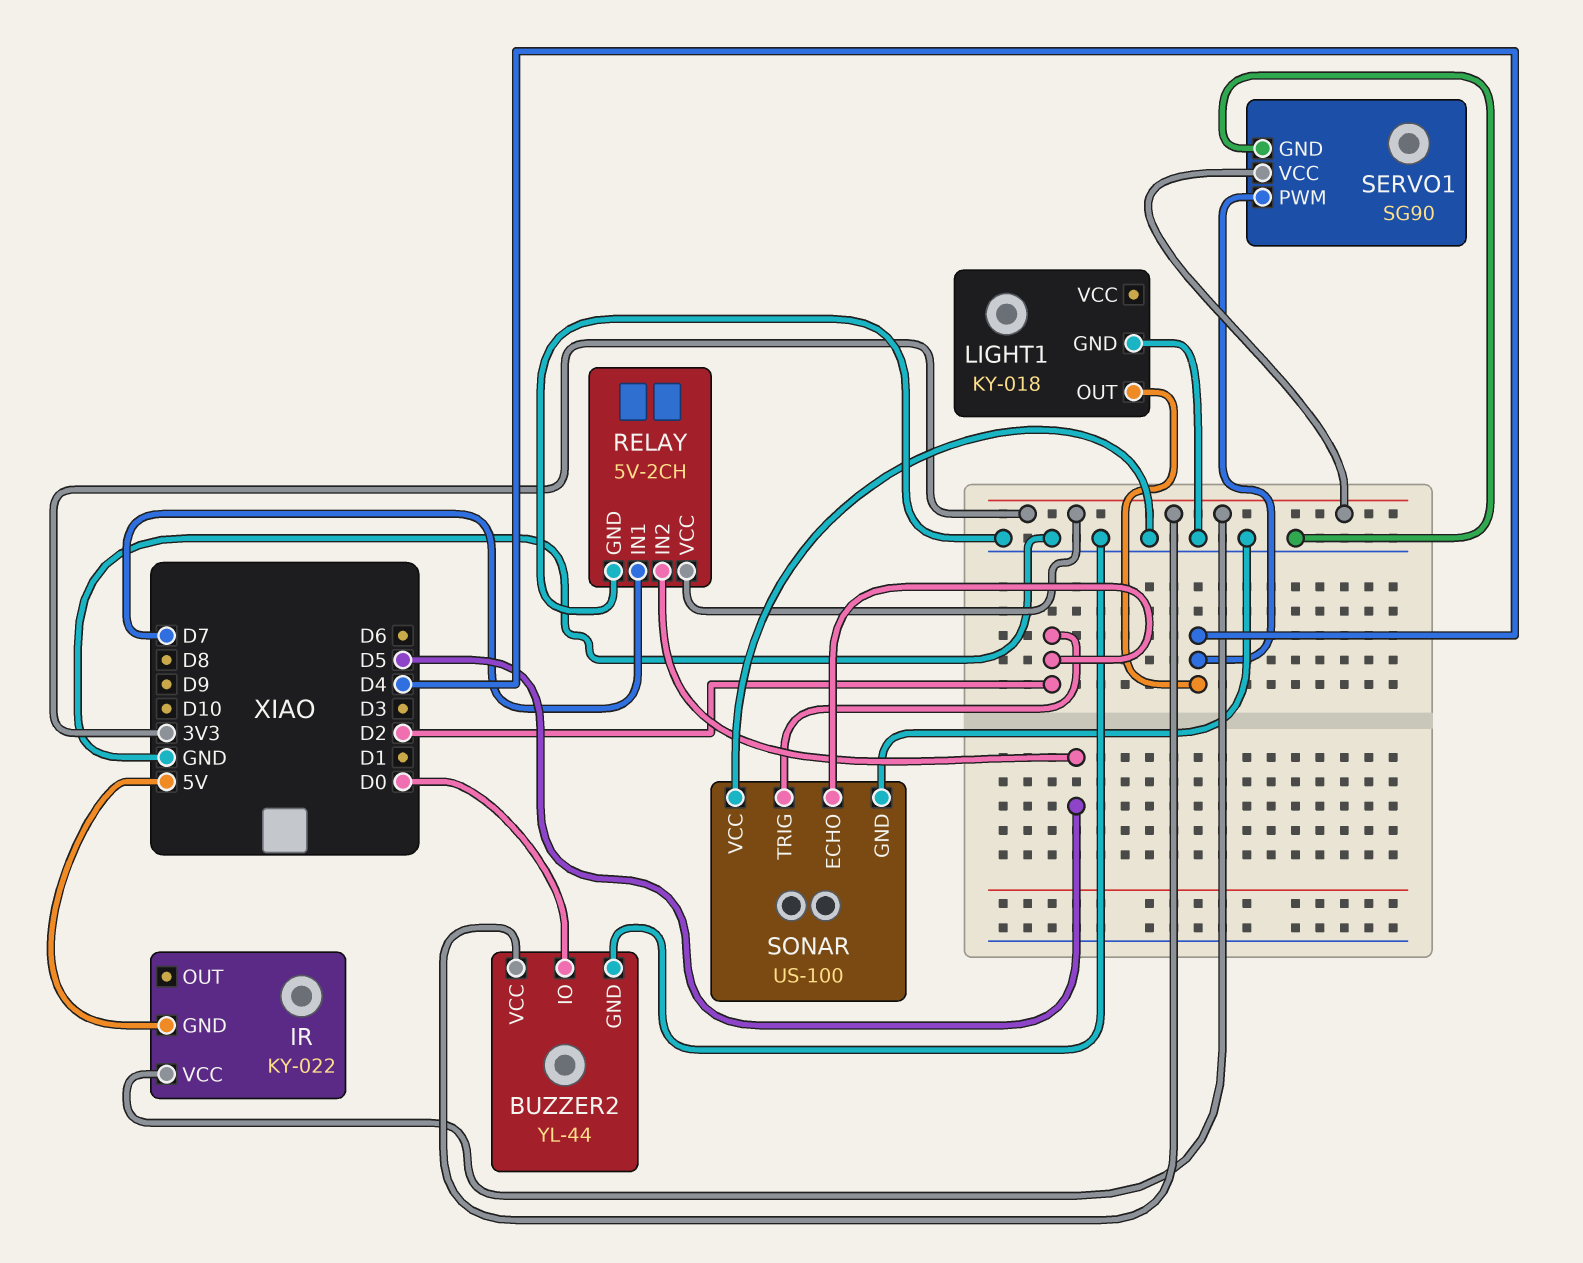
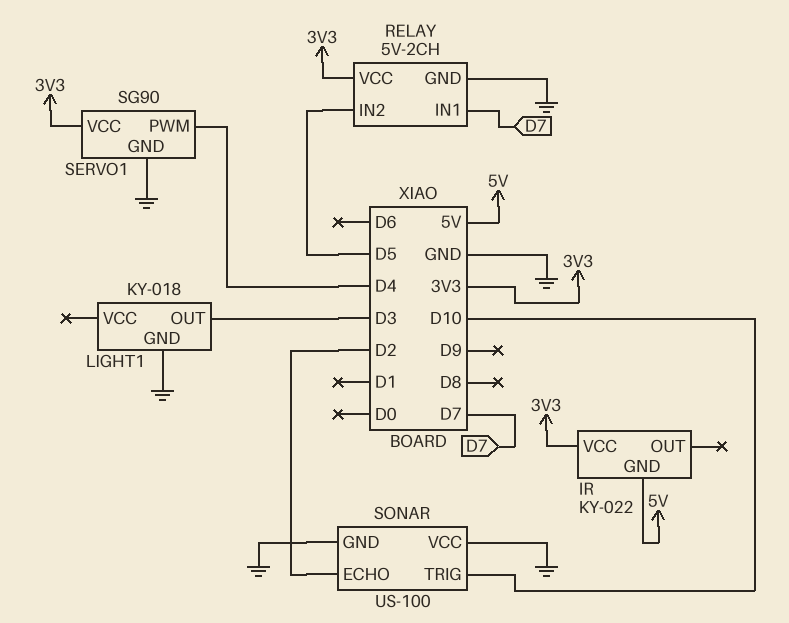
BUZZER2: YL-44 -> none
BUZZER2 pin GND: GND -> none
BUZZER2 pin IO: D0 -> none
BUZZER2 pin VCC: 3V3 -> none
LIGHT1 pin OUT: D4 -> D3
SONAR pin TRIG: D2 -> D10

